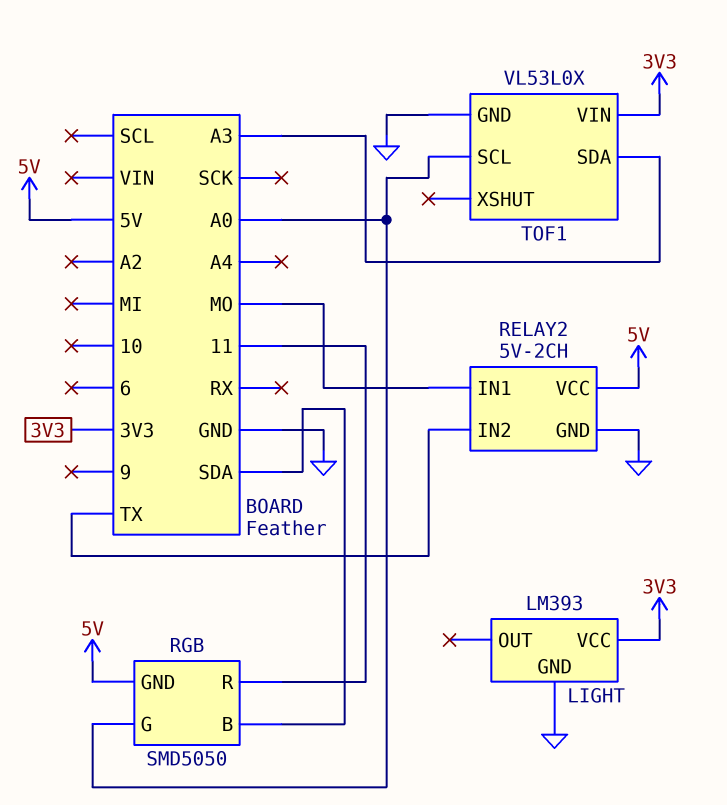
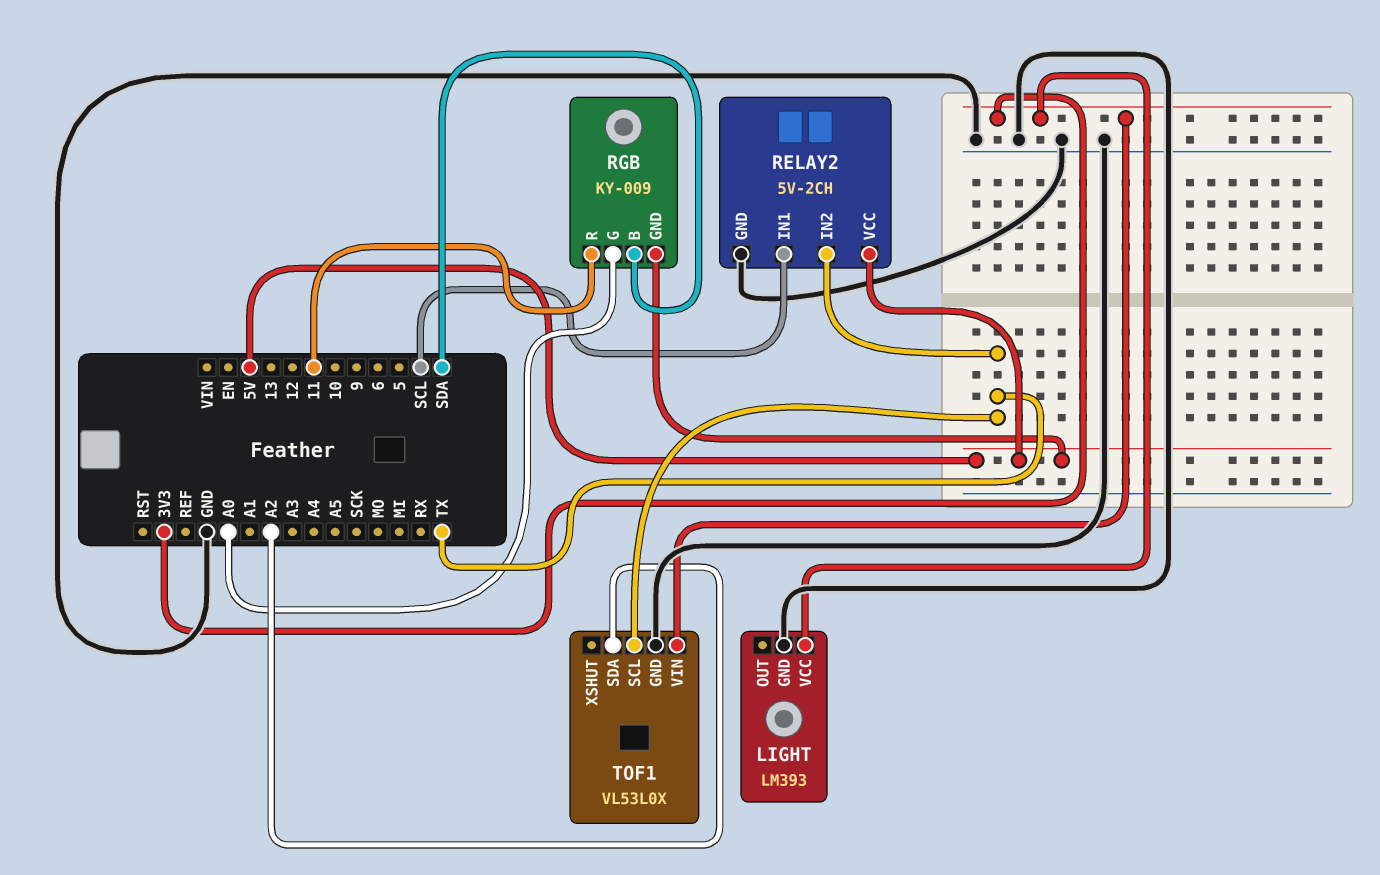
RELAY2 pin IN1: MO -> SCL
RGB: SMD5050 -> KY-009
TOF1 pin SCL: A0 -> TX
TOF1 pin SDA: A3 -> A2

